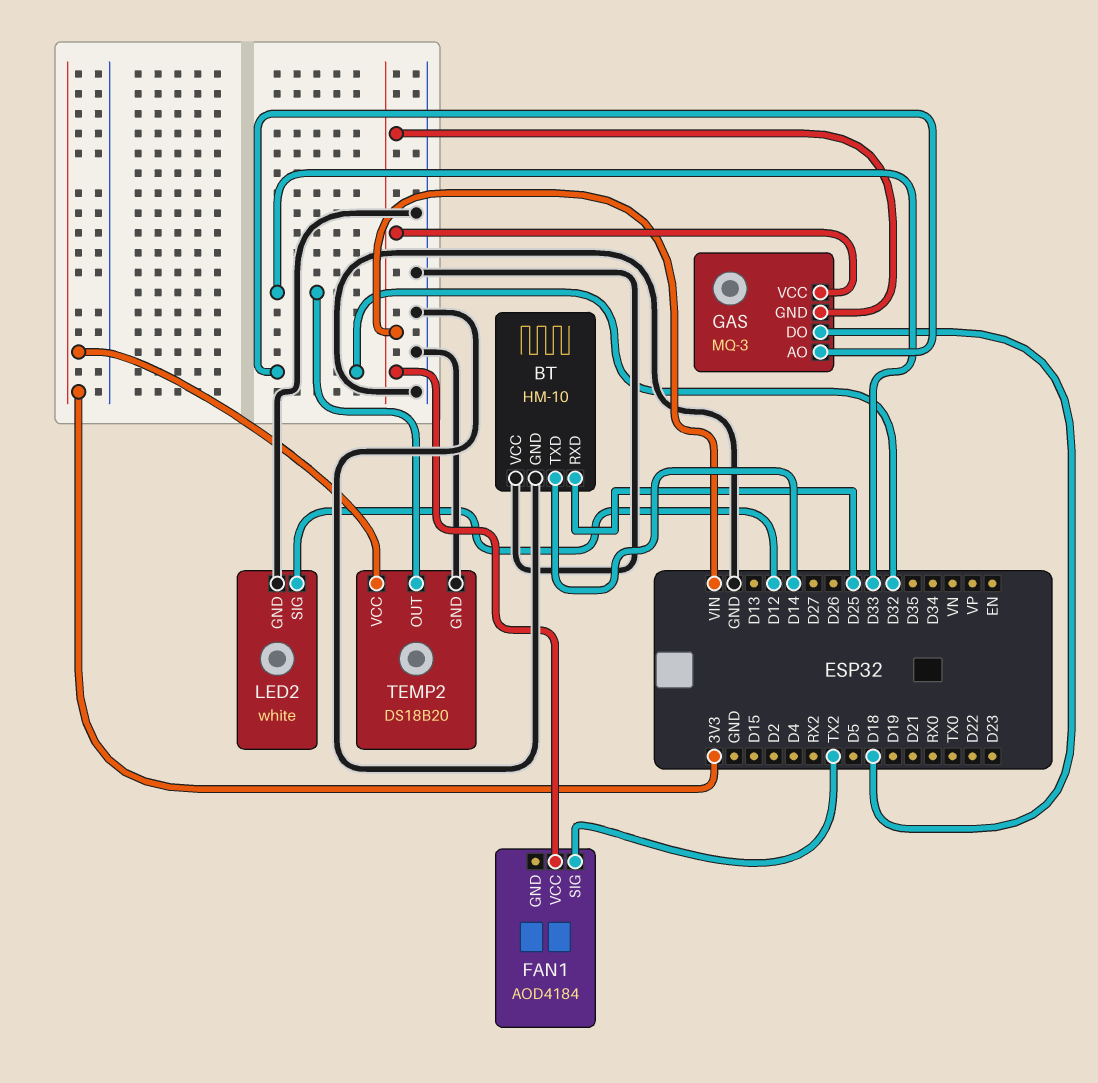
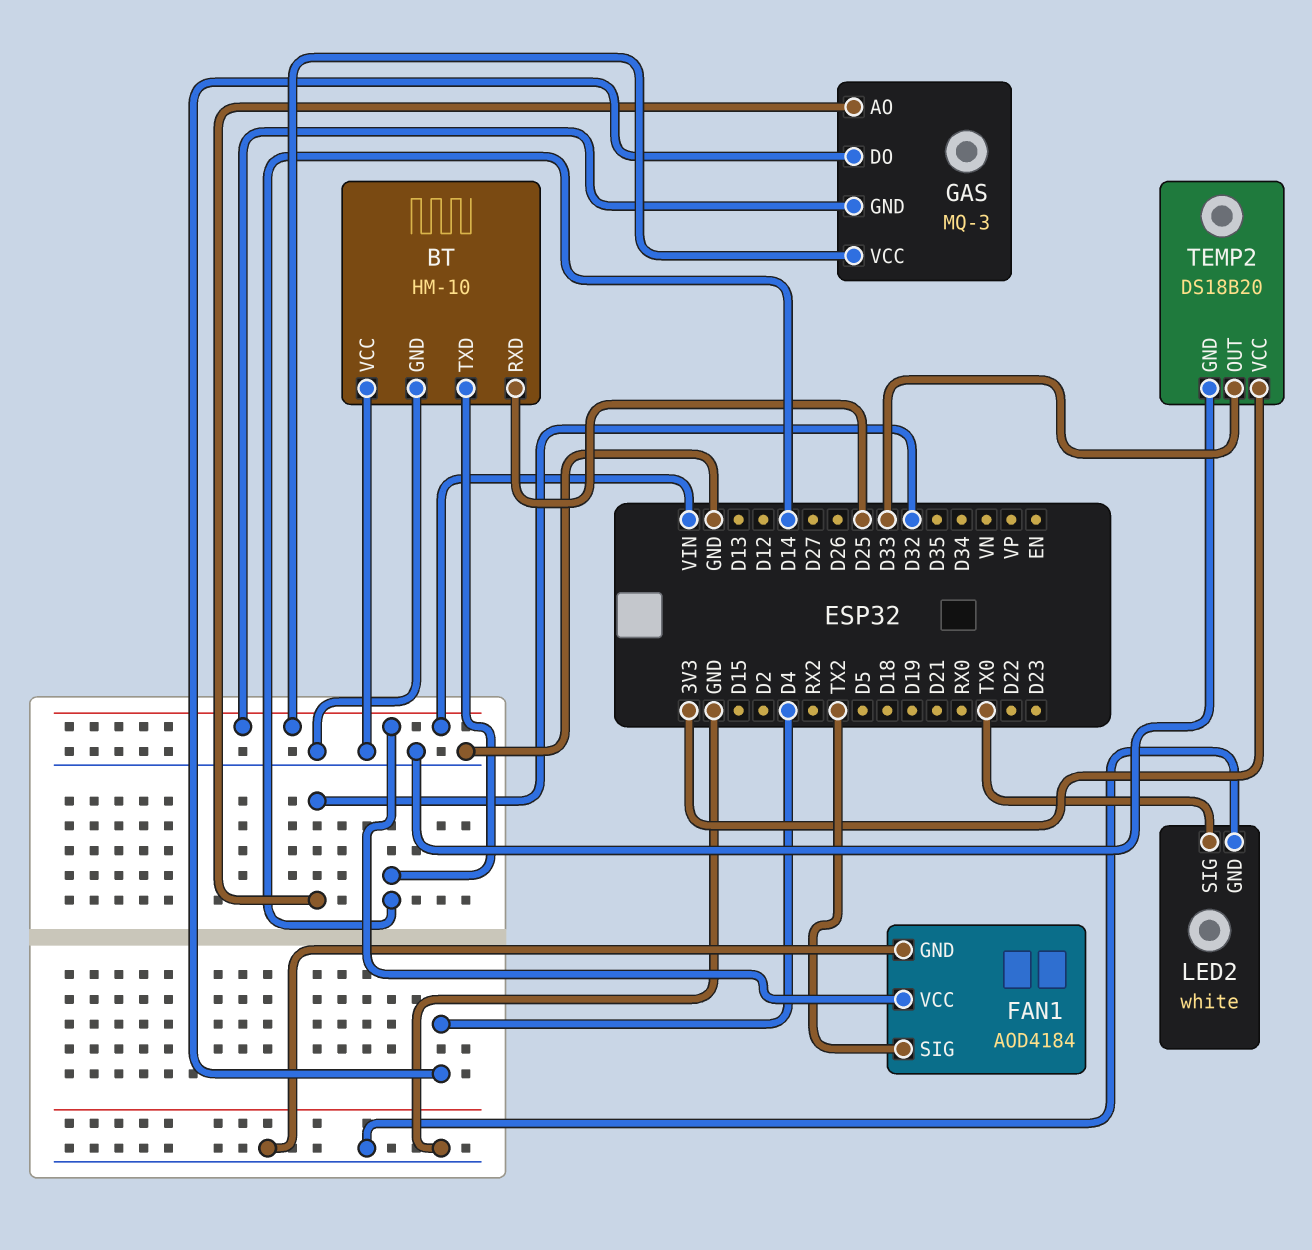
FAN1 pin GND: none -> GND
GAS pin DO: D18 -> D4
LED2 pin SIG: D12 -> TX0

